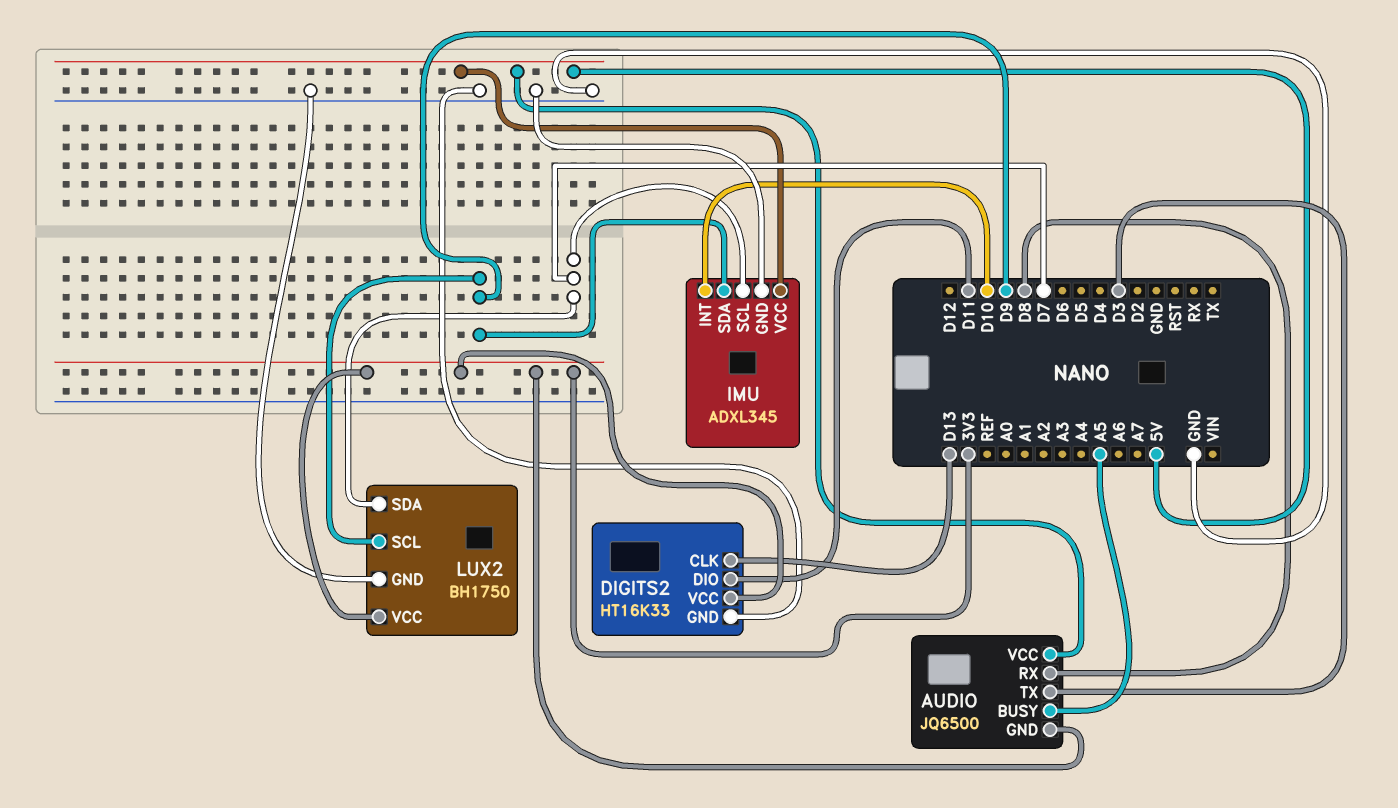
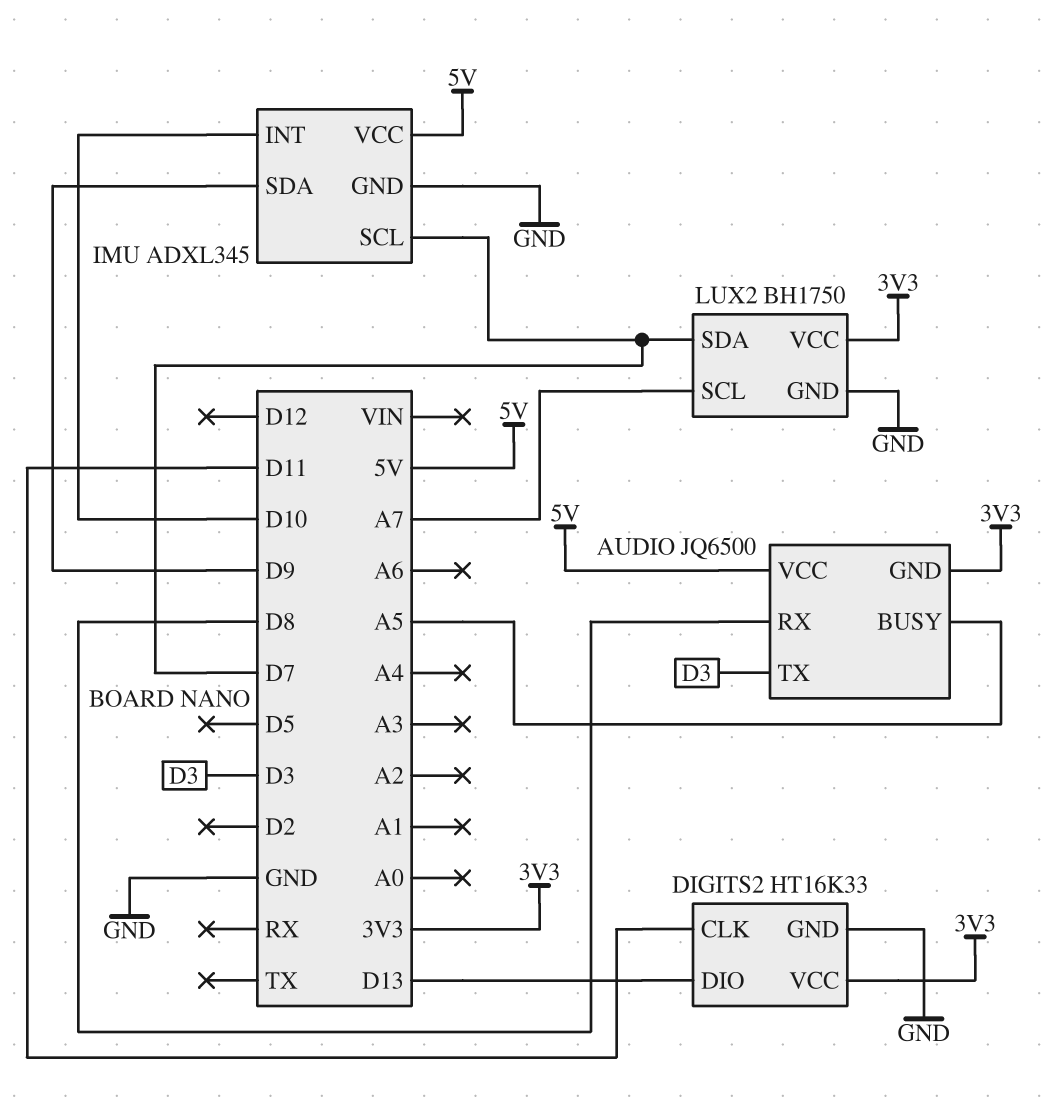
DIGITS2 pin CLK: D13 -> D11
DIGITS2 pin DIO: D11 -> D13
LUX2 pin SCL: D9 -> A7

